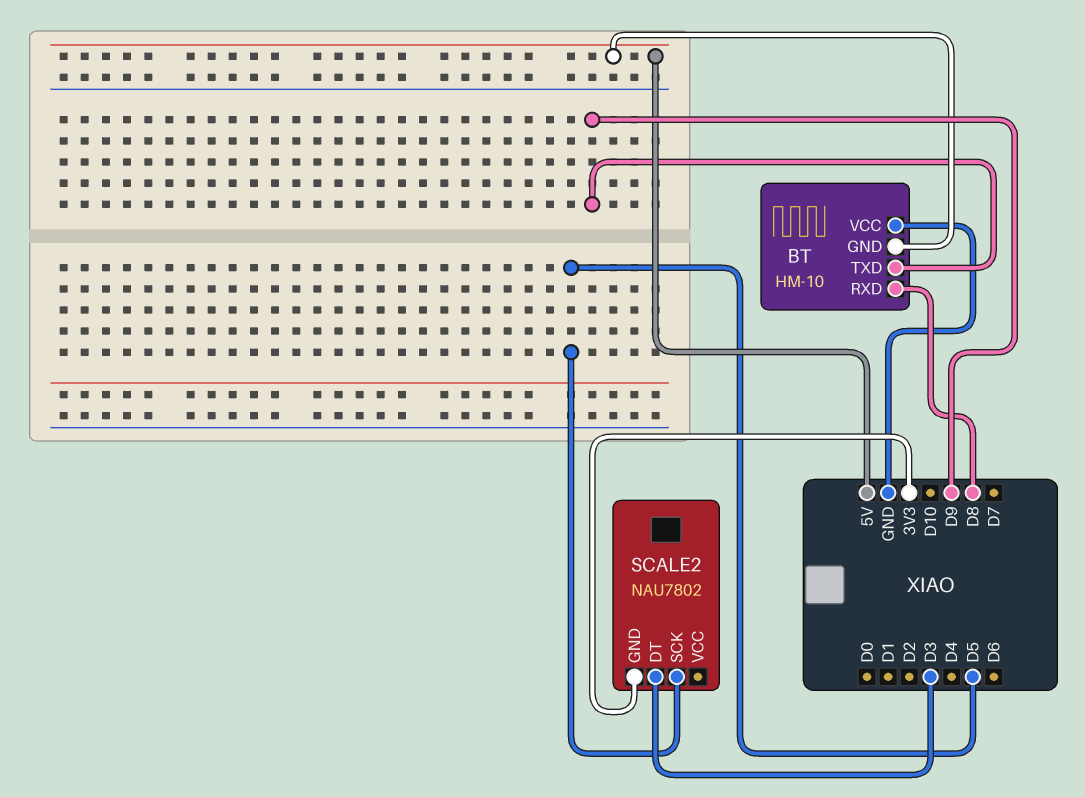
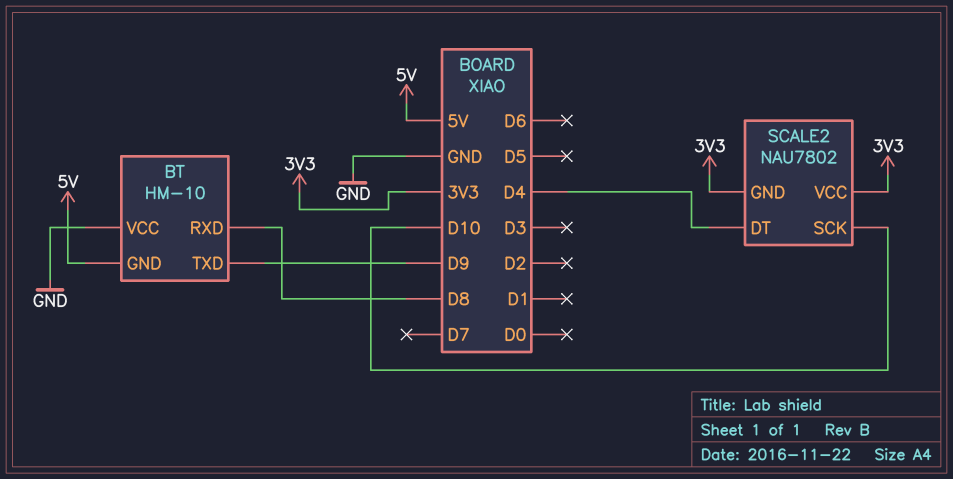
SCALE2 pin DT: D3 -> D4
SCALE2 pin SCK: D5 -> D10
SCALE2 pin VCC: none -> 3V3

